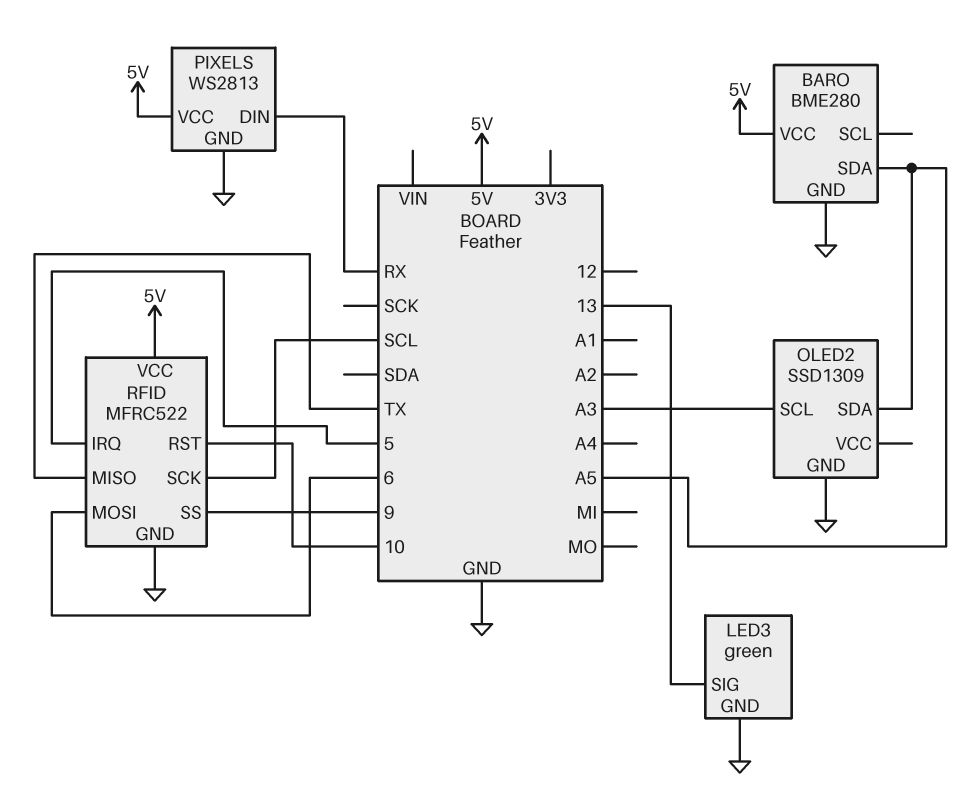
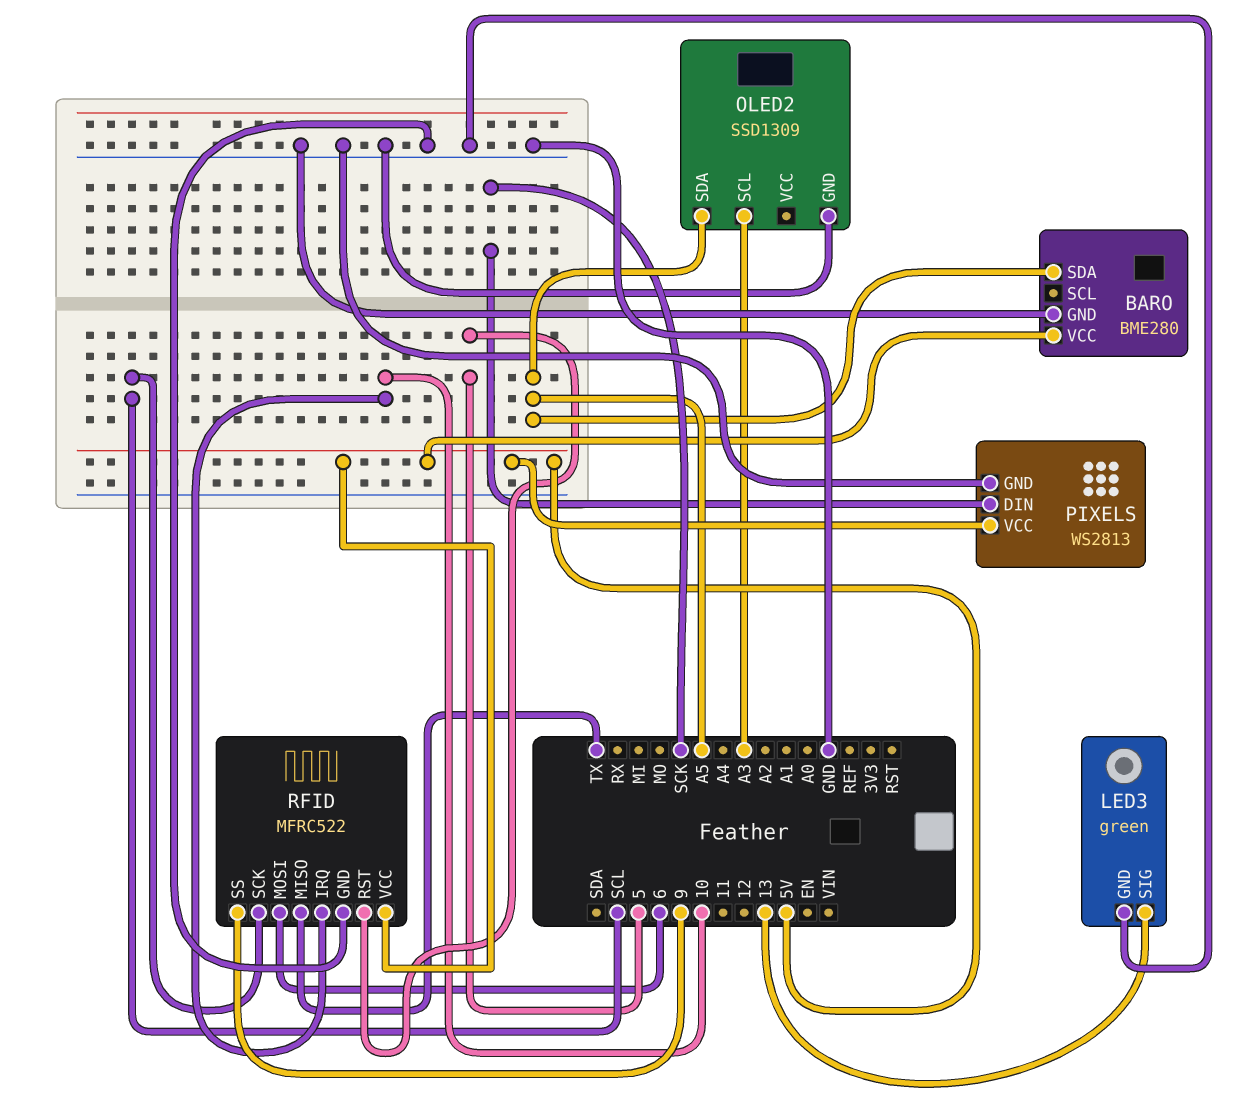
PIXELS pin DIN: RX -> SCK
RFID pin IRQ: 5 -> 10
RFID pin RST: 10 -> 5

